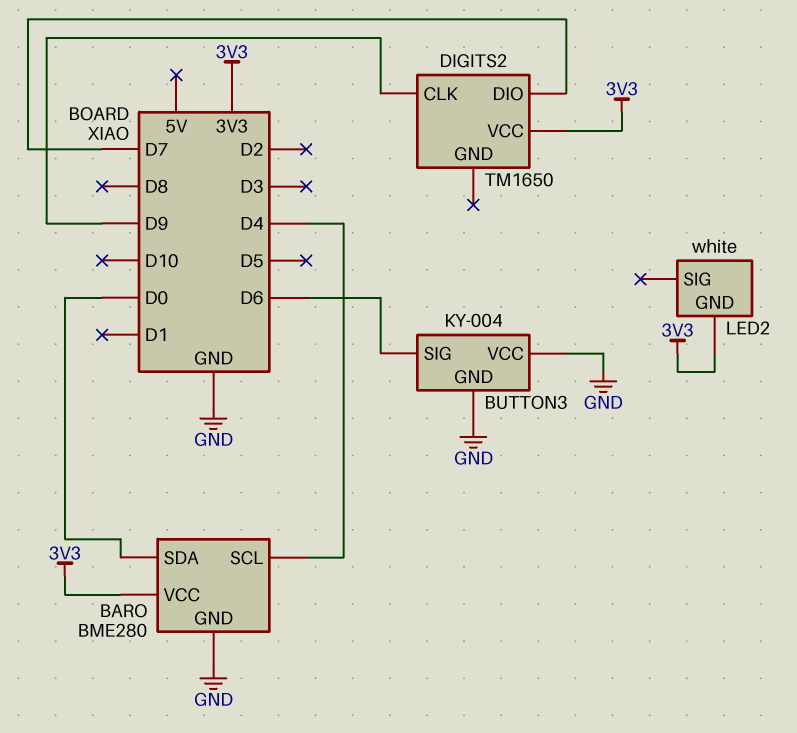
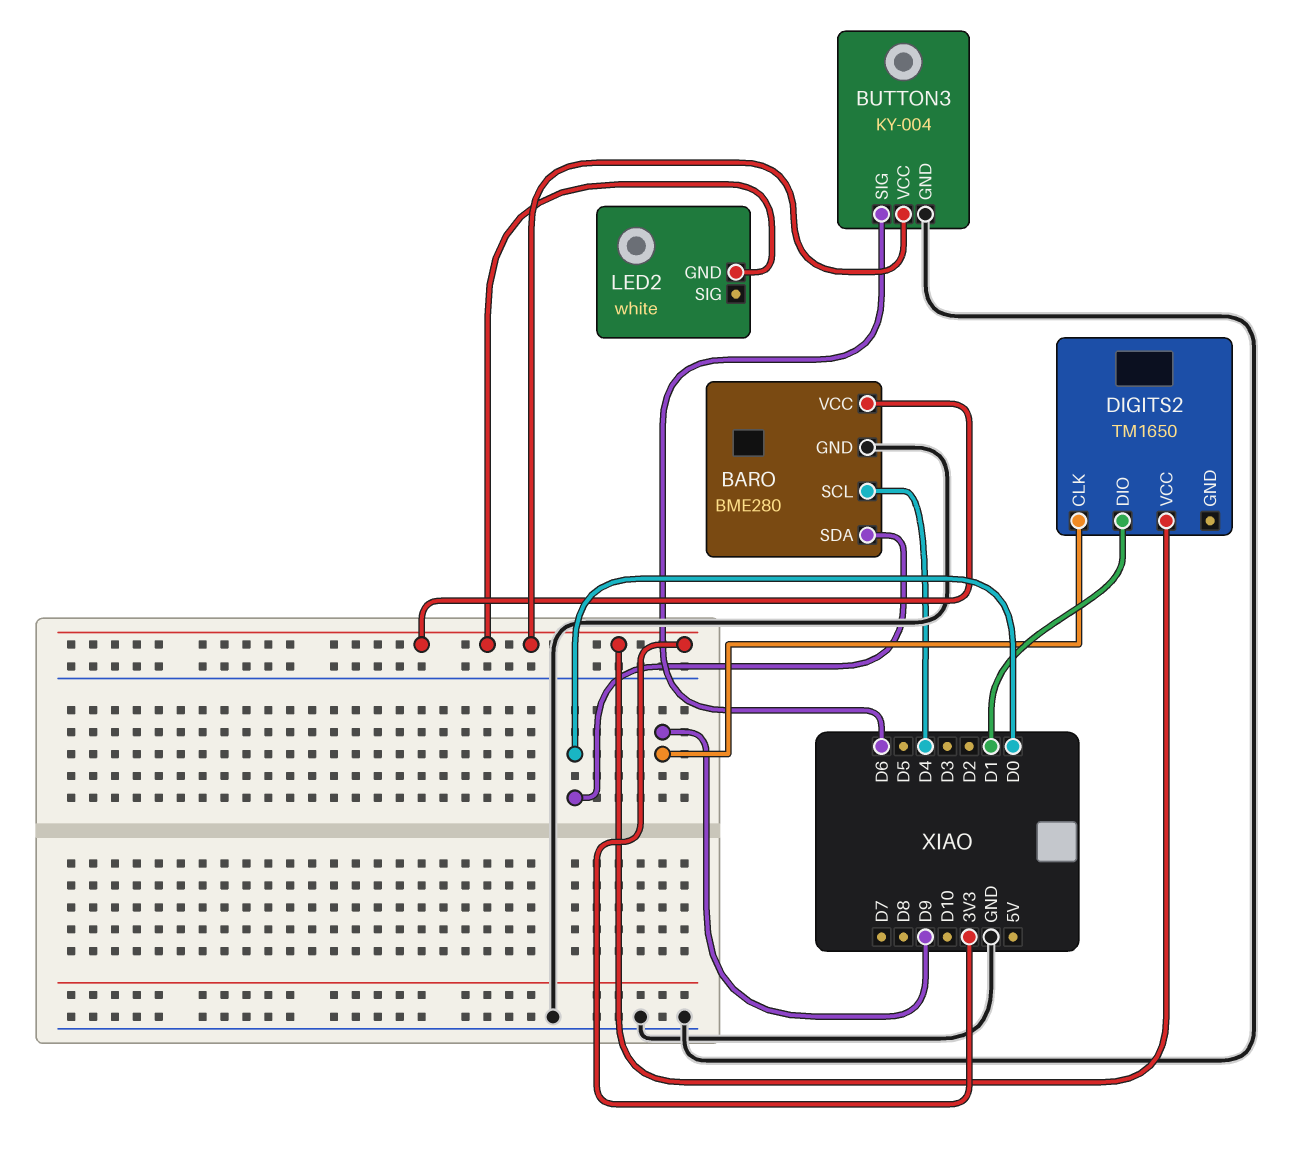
BUTTON3 pin VCC: GND -> 3V3
DIGITS2 pin DIO: D7 -> D1

